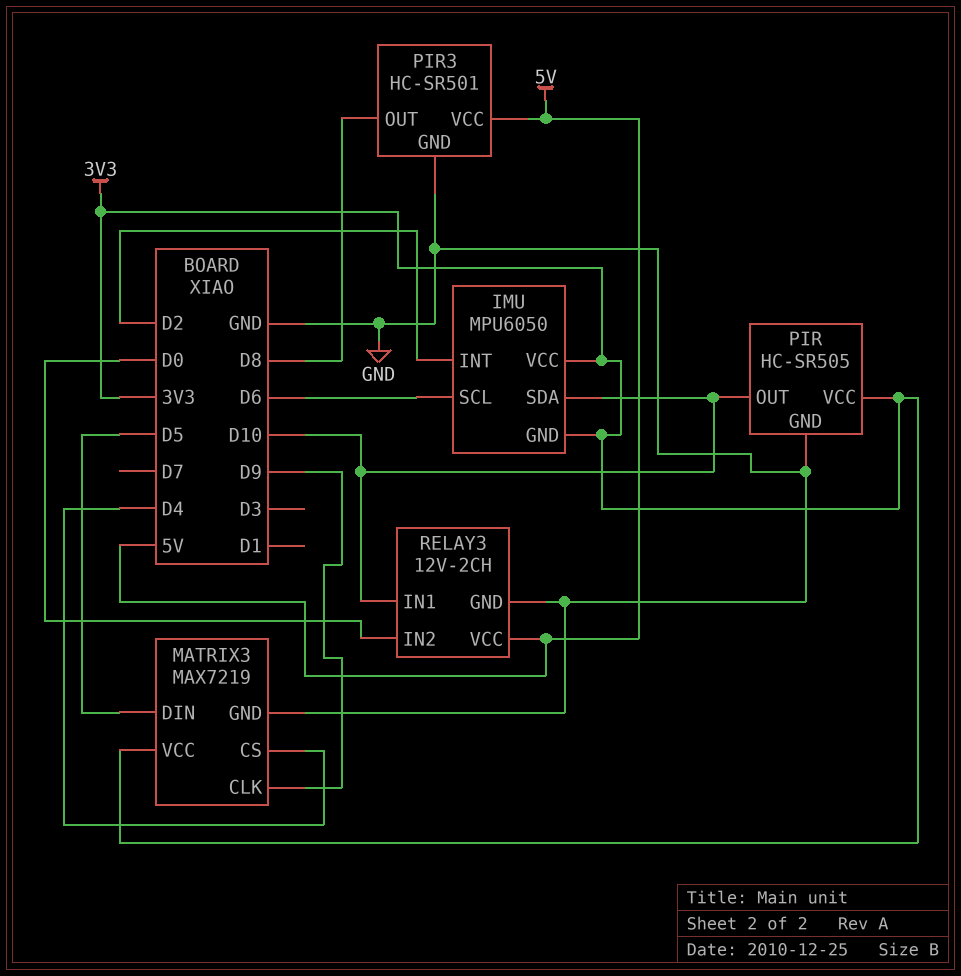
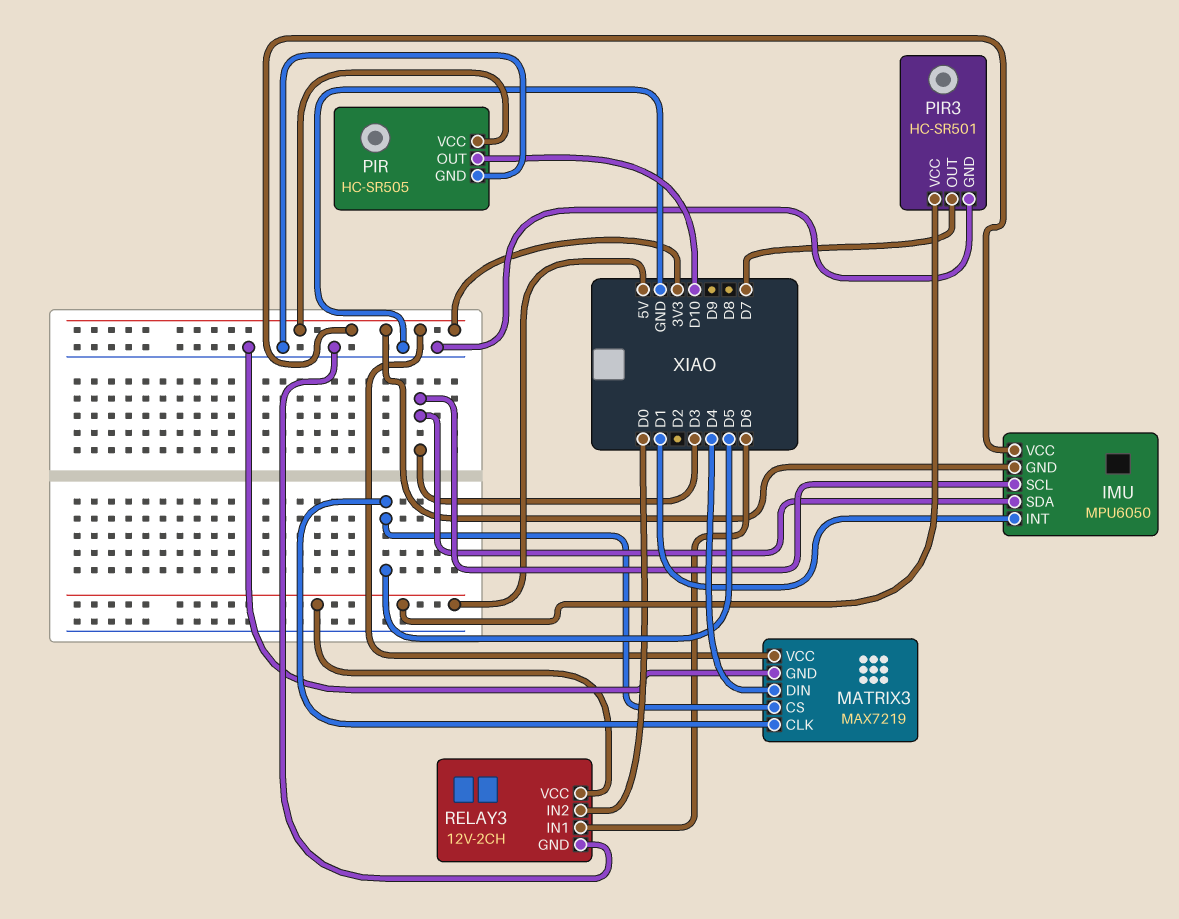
IMU pin INT: D2 -> D1
IMU pin SCL: D6 -> D3
IMU pin SDA: D10 -> D3
MATRIX3 pin CLK: D9 -> D5
MATRIX3 pin CS: D4 -> D5
MATRIX3 pin DIN: D5 -> D4
PIR3 pin OUT: D8 -> D7
RELAY3 pin IN1: D10 -> D6

